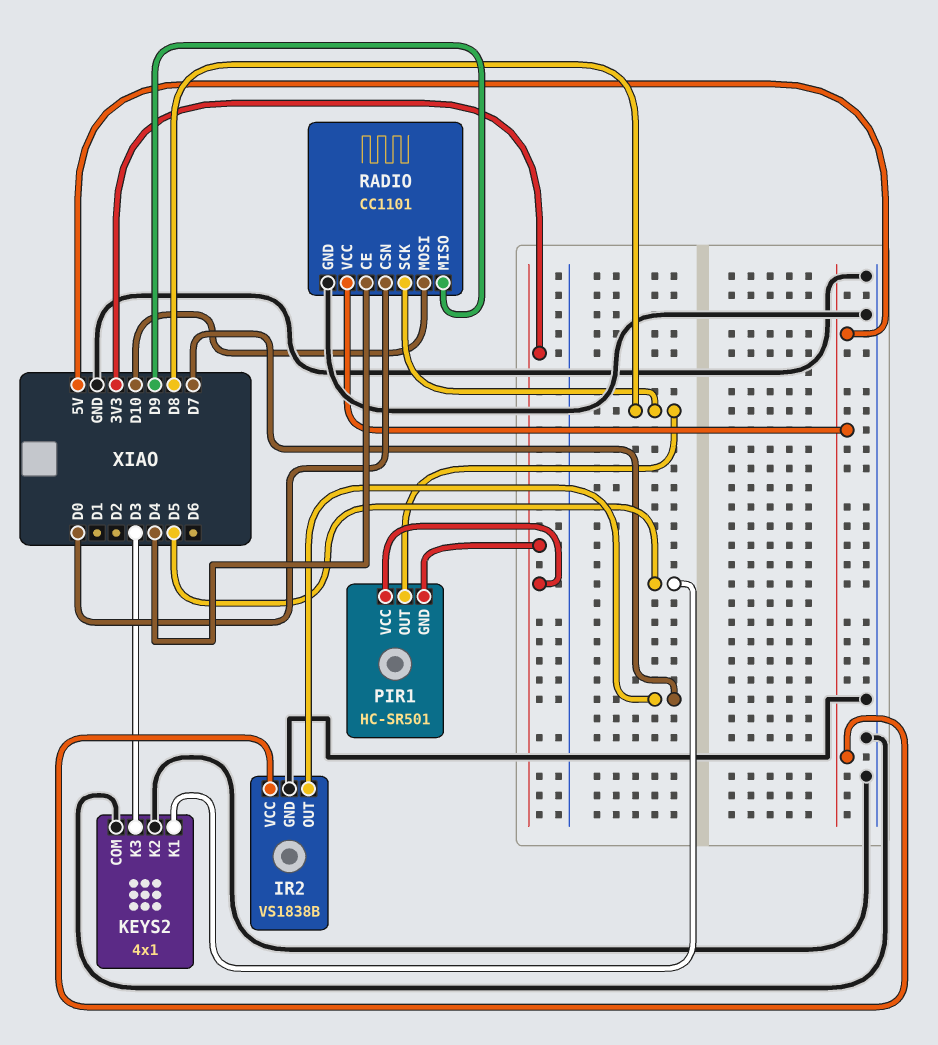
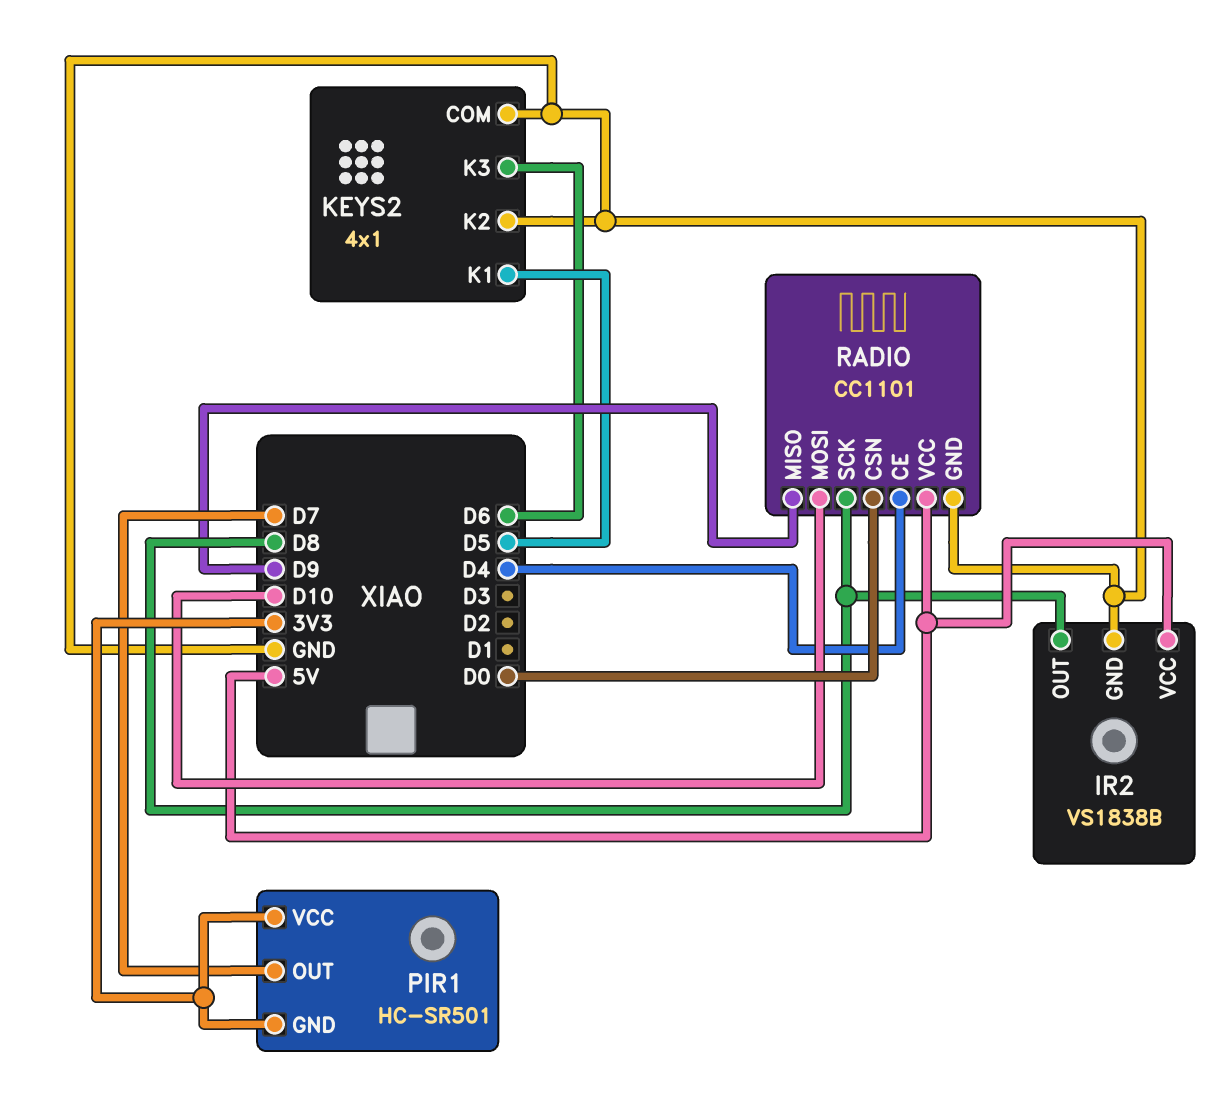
IR2 pin OUT: D7 -> D8
KEYS2 pin K3: D3 -> D6
PIR1 pin OUT: D8 -> D7

